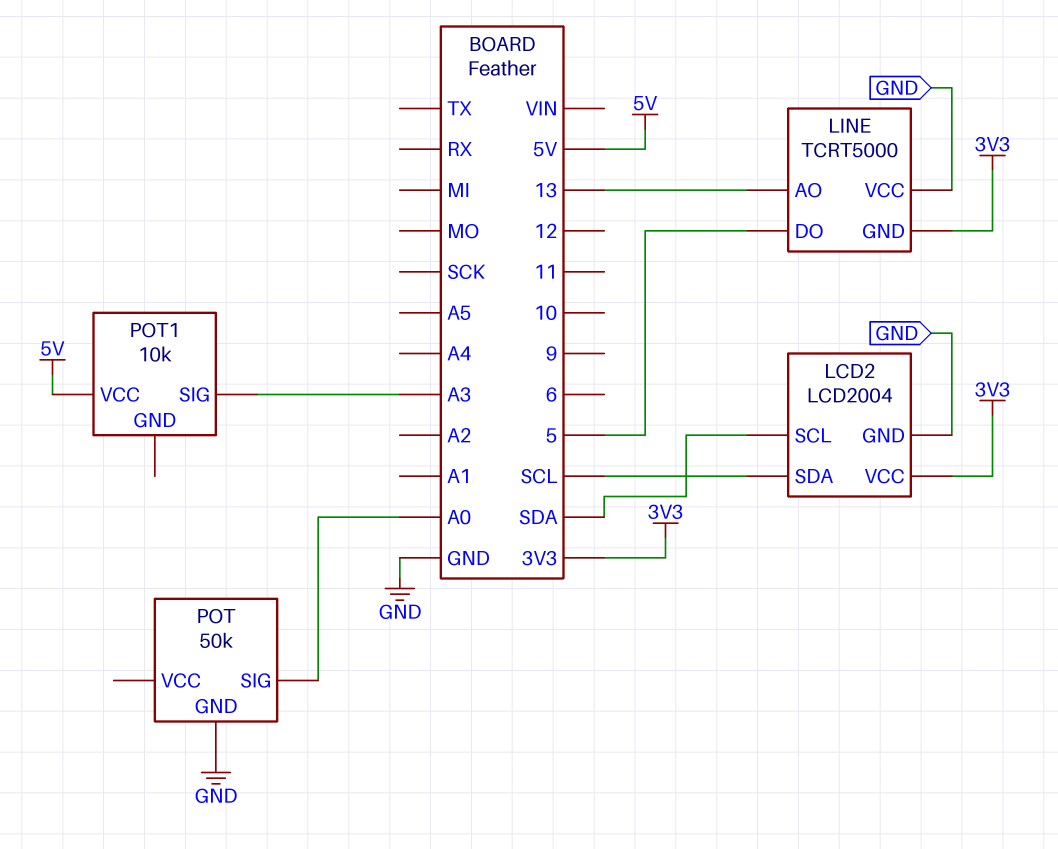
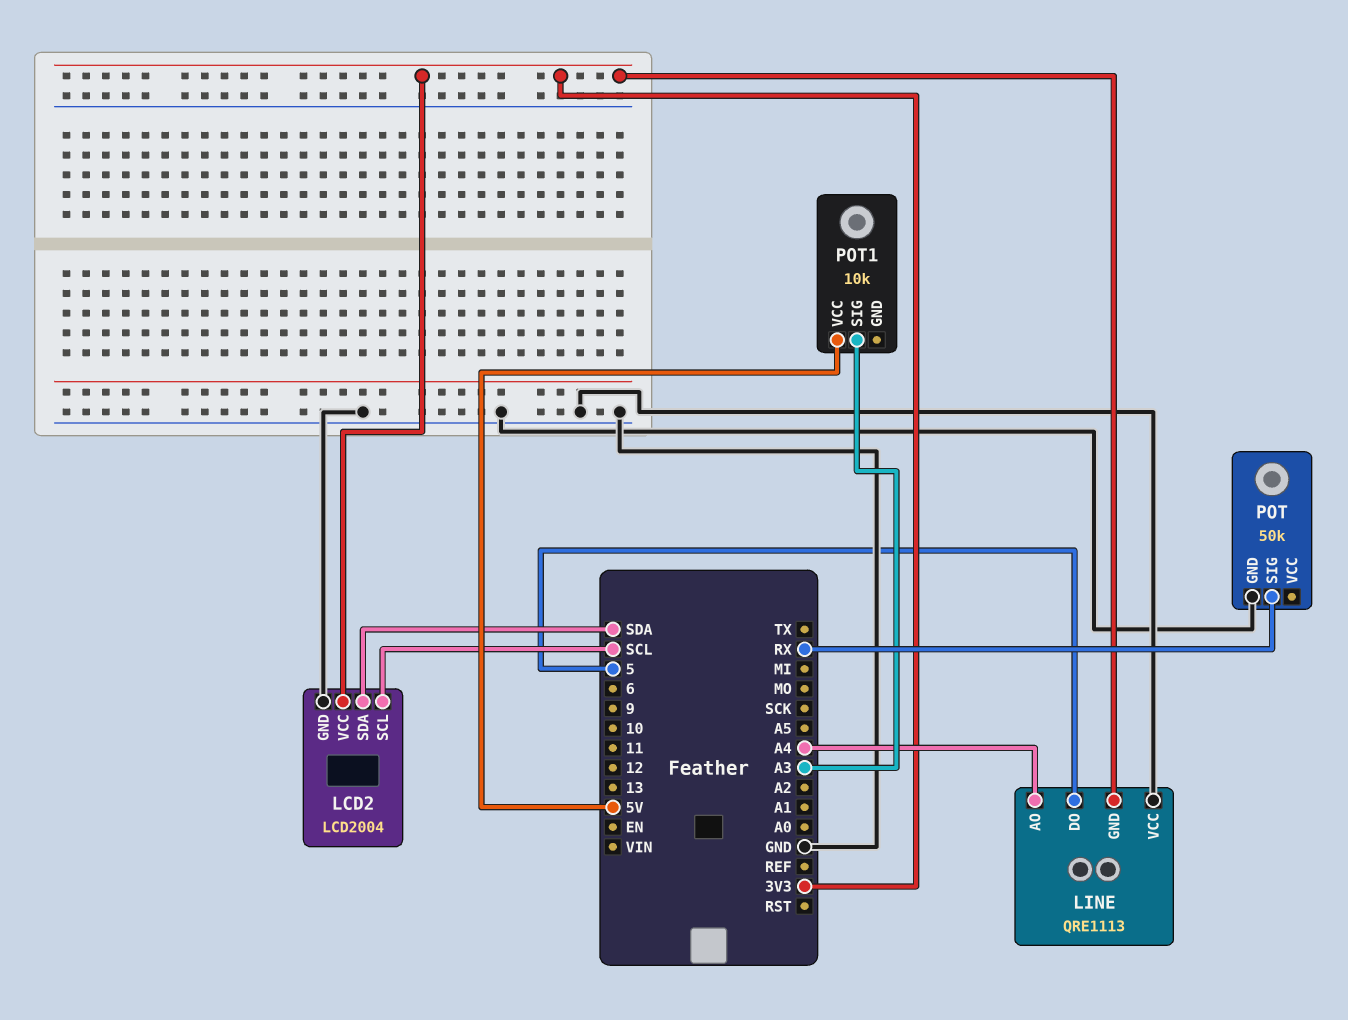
LCD2 pin SCL: SDA -> SCL
LCD2 pin SDA: SCL -> SDA
LINE: TCRT5000 -> QRE1113
LINE pin AO: 13 -> A4
POT pin SIG: A0 -> RX

